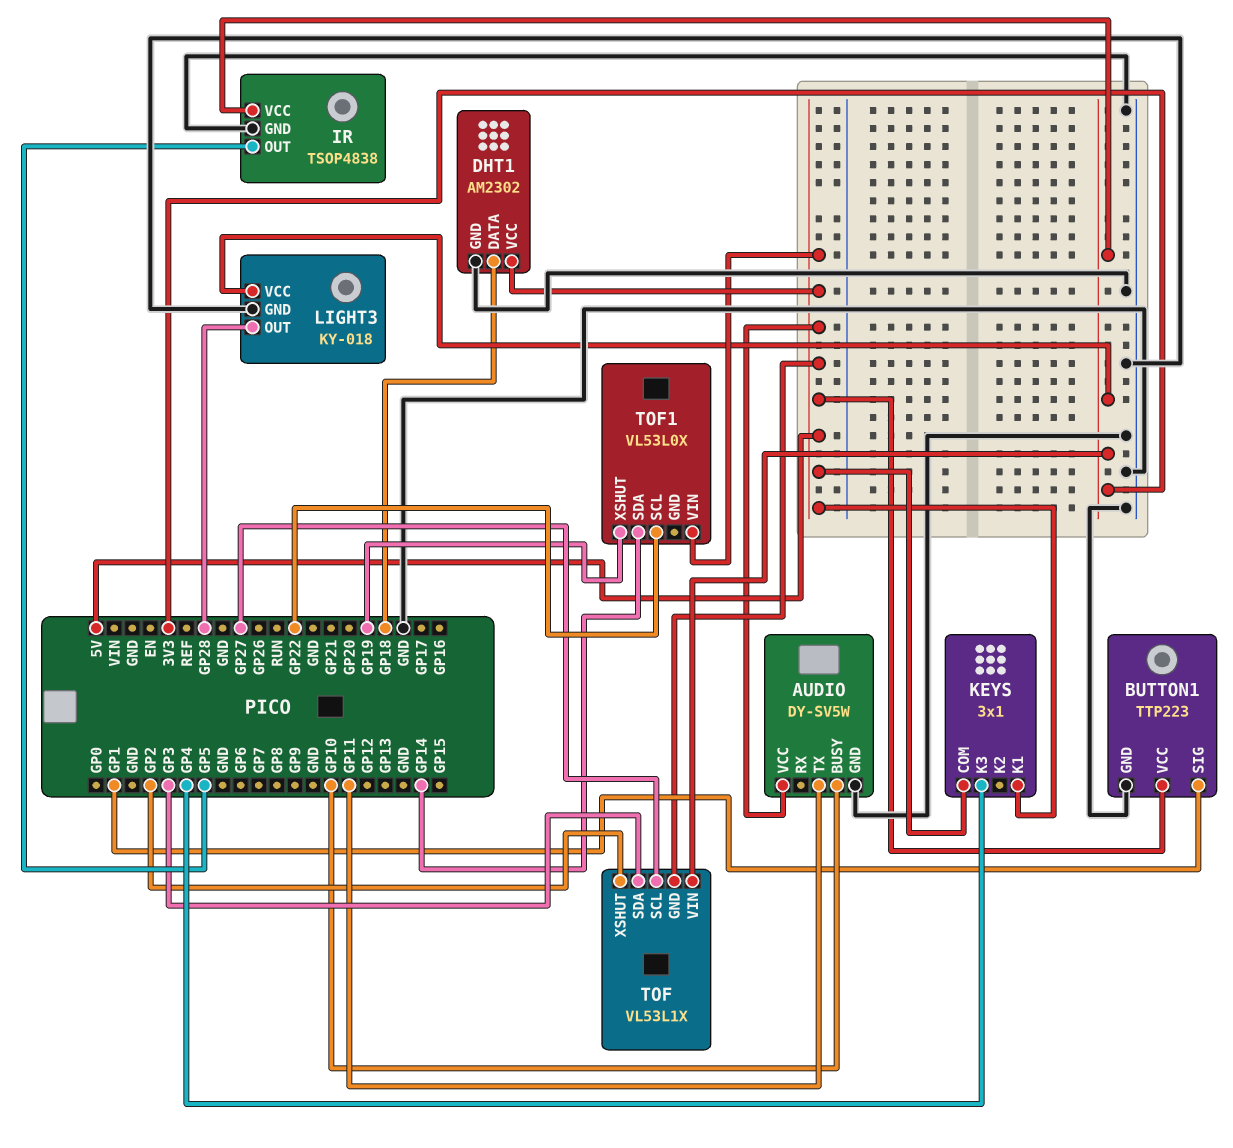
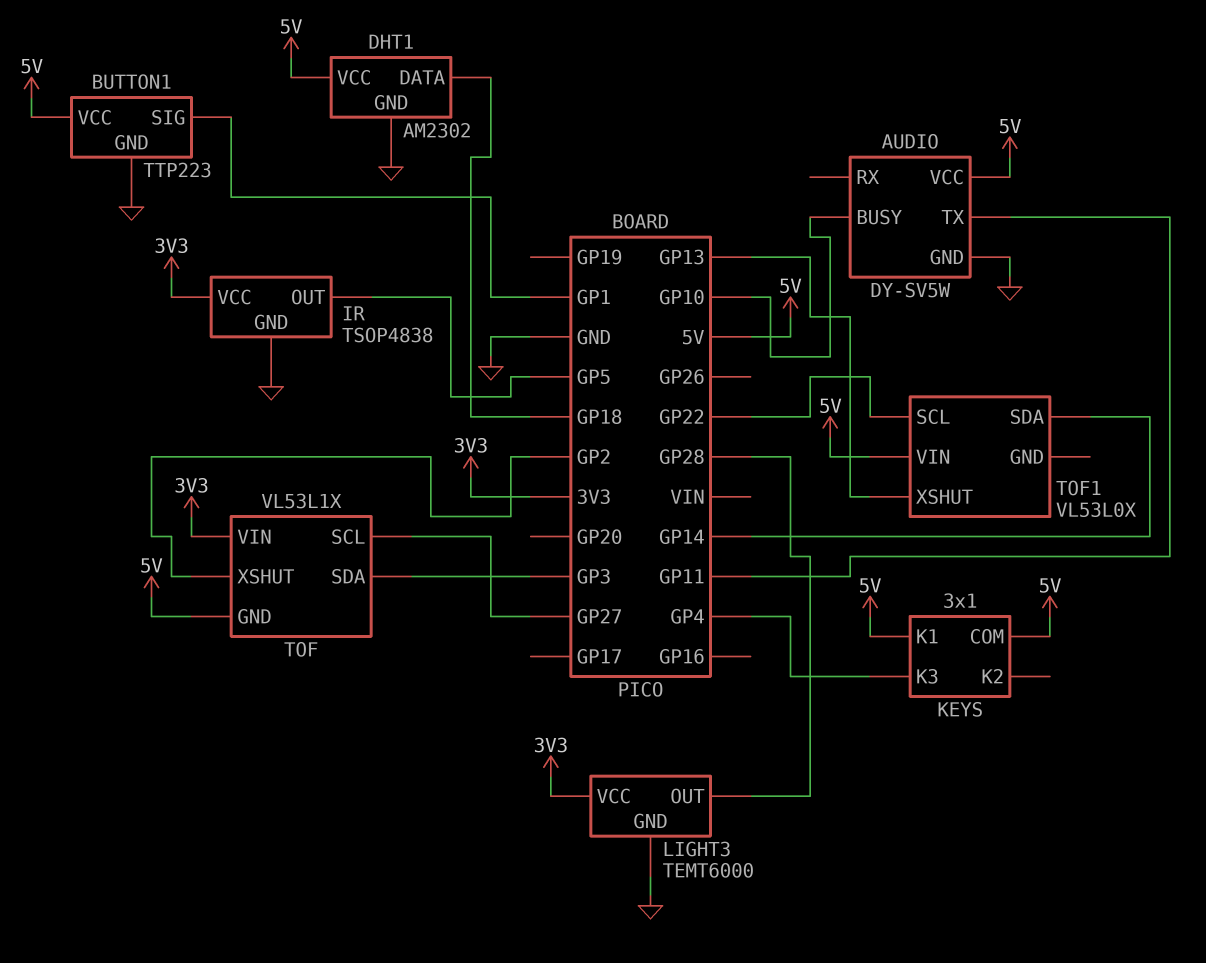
LIGHT3: KY-018 -> TEMT6000
TOF1 pin XSHUT: GP19 -> GP13

